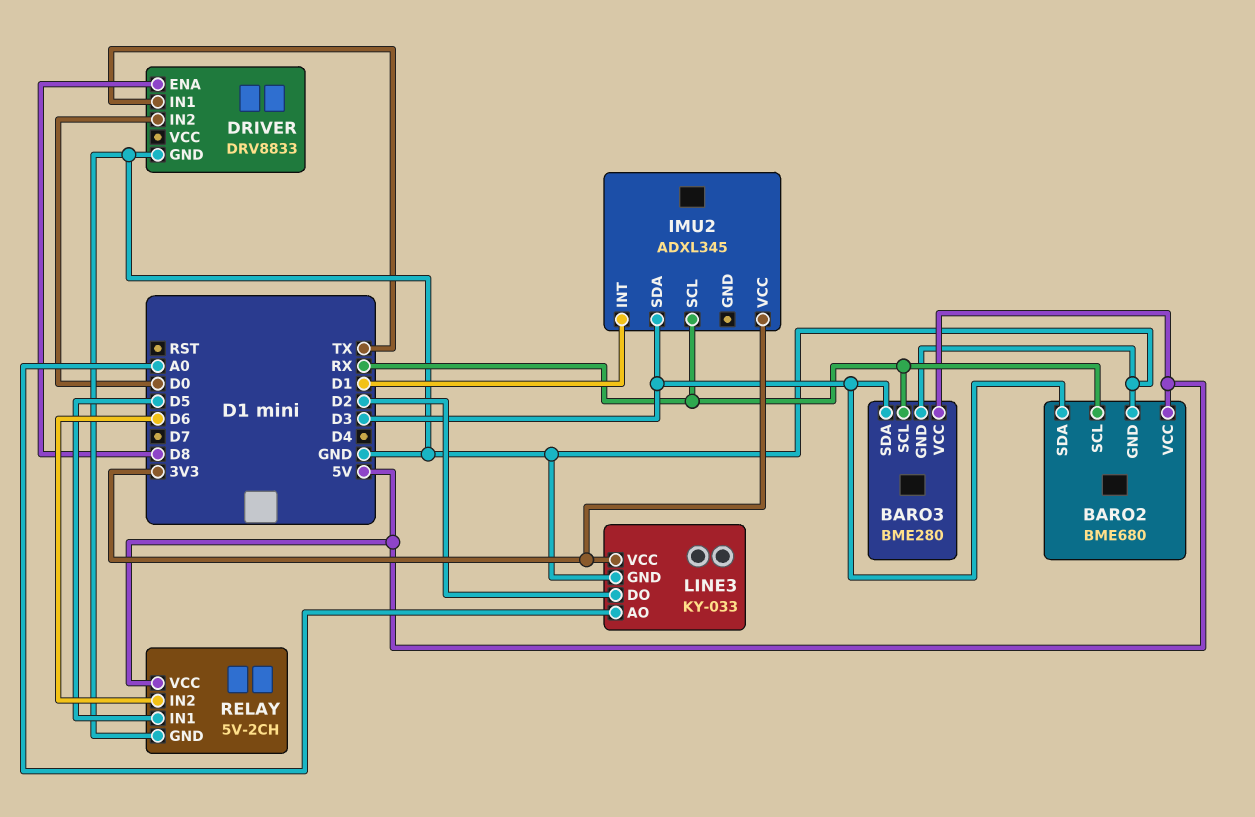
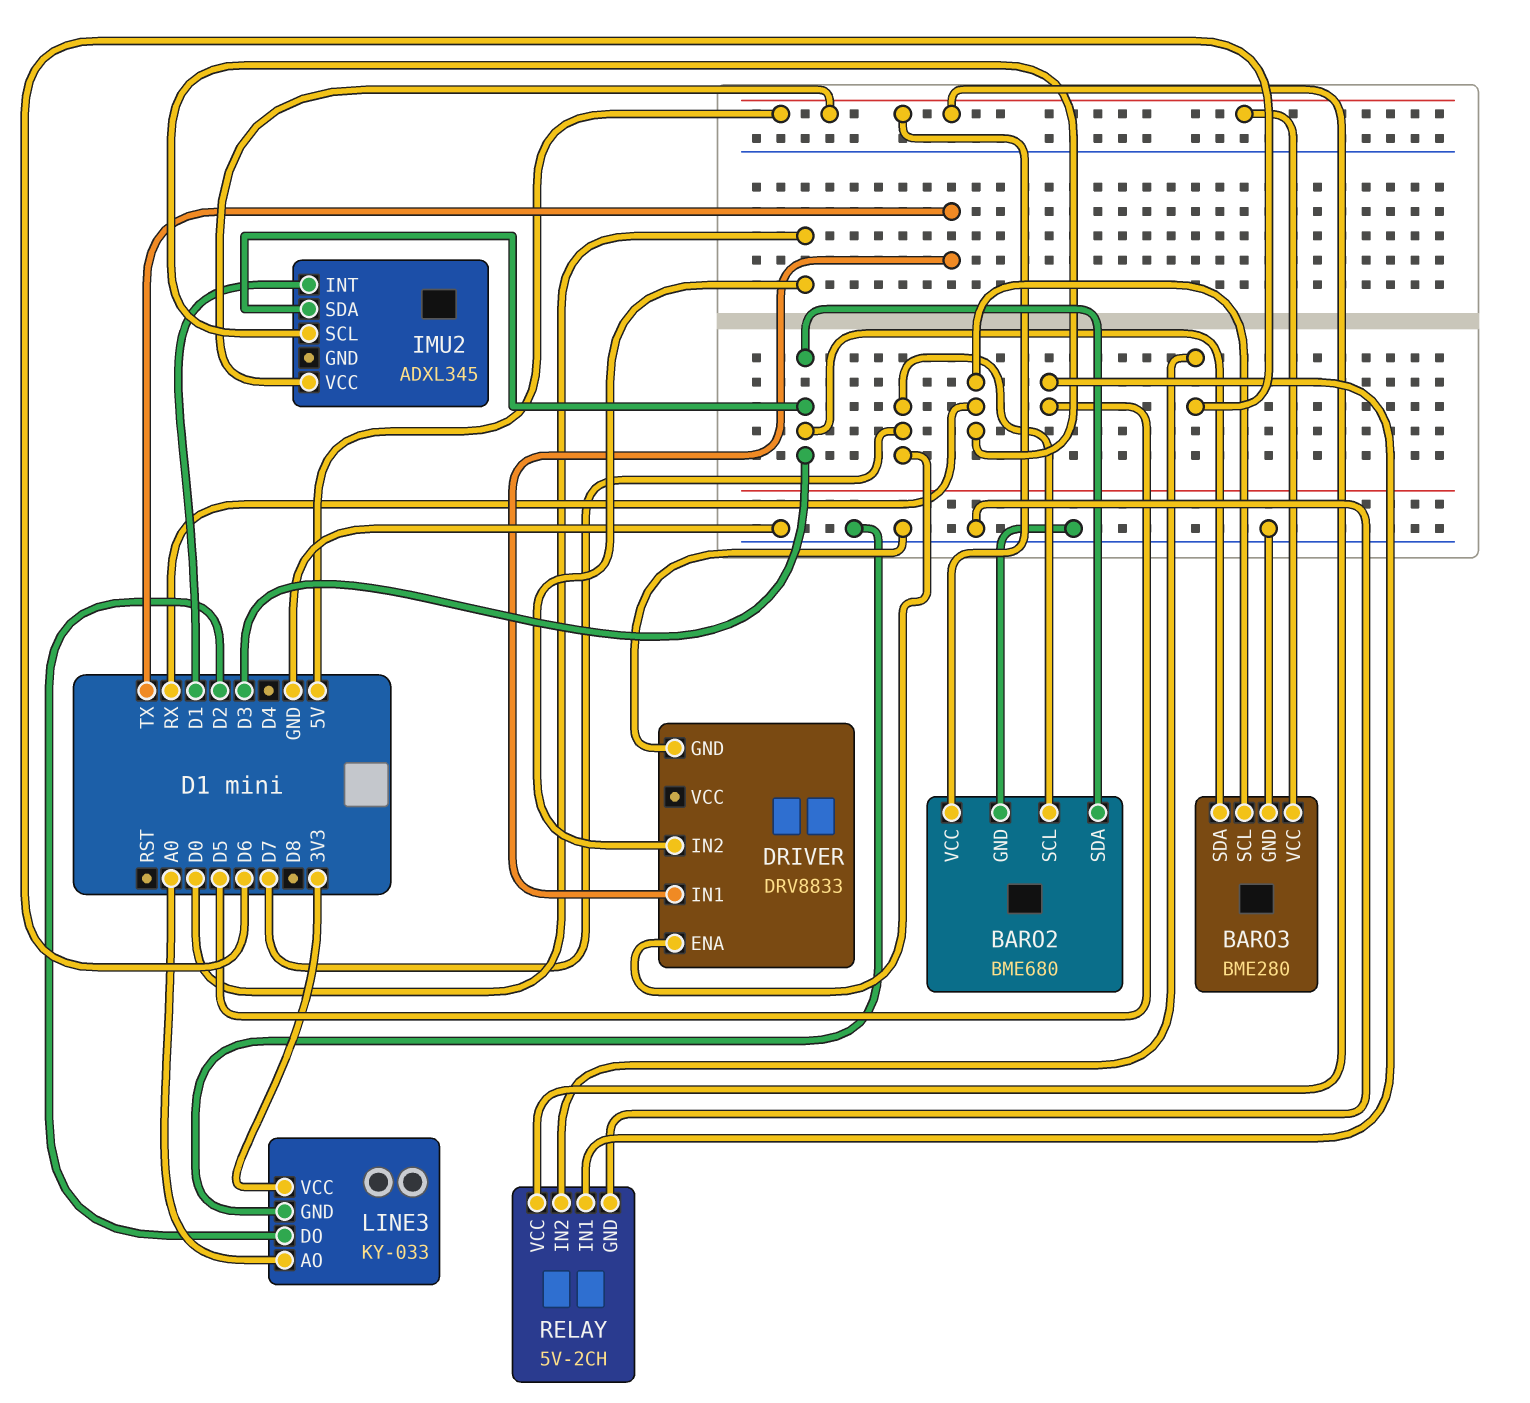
BARO2 pin SCL: RX -> D7
DRIVER pin ENA: D8 -> D7
IMU2 pin VCC: 3V3 -> 5V

